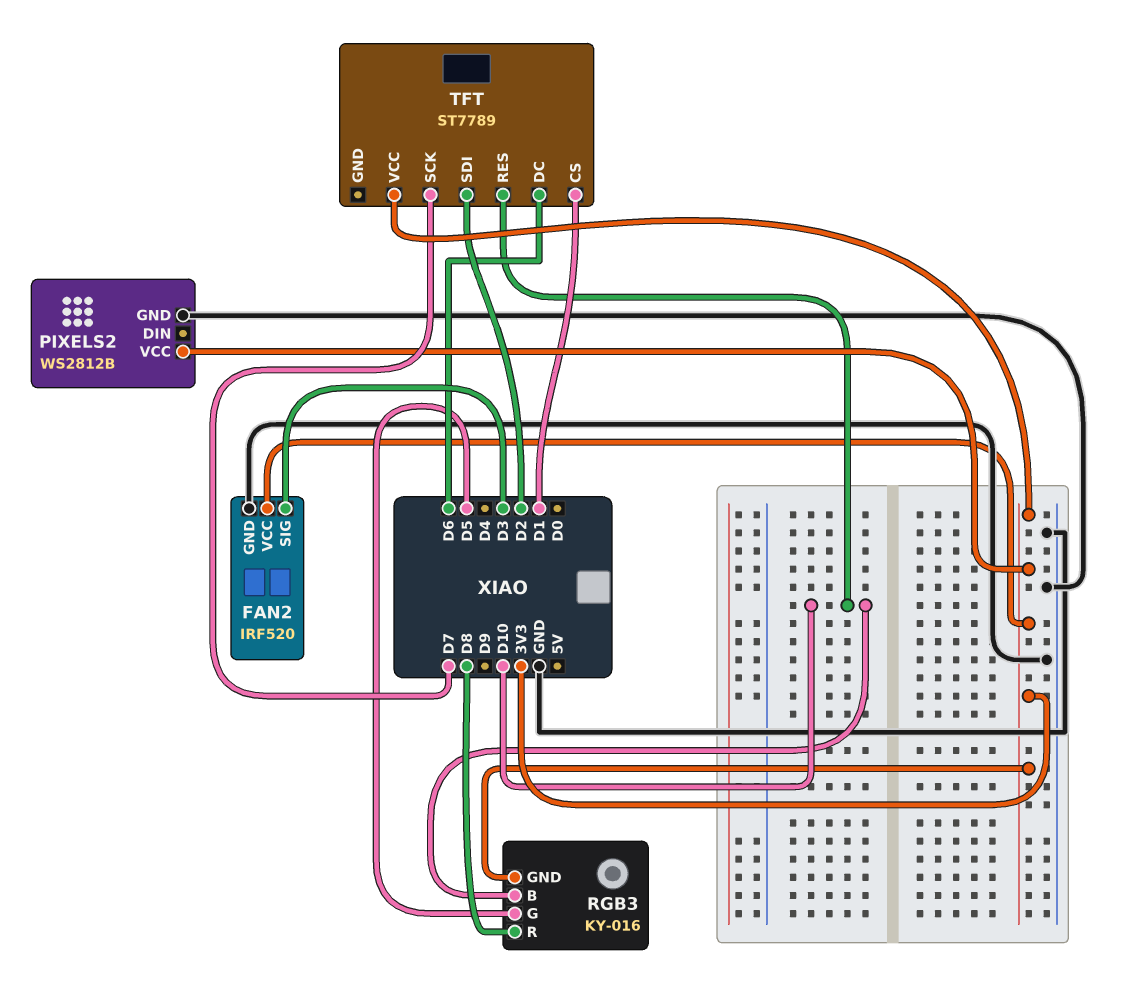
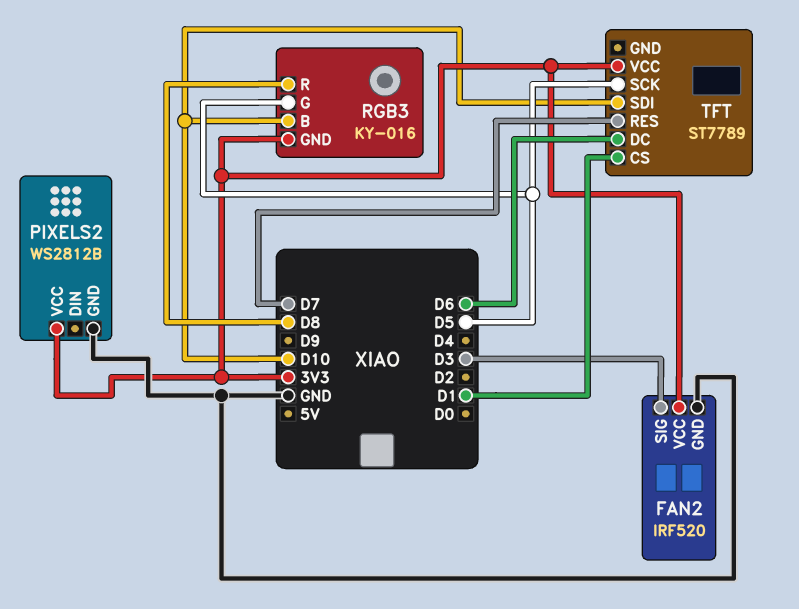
TFT pin RES: D10 -> D7
TFT pin SCK: D7 -> D5
TFT pin SDI: D2 -> D10

